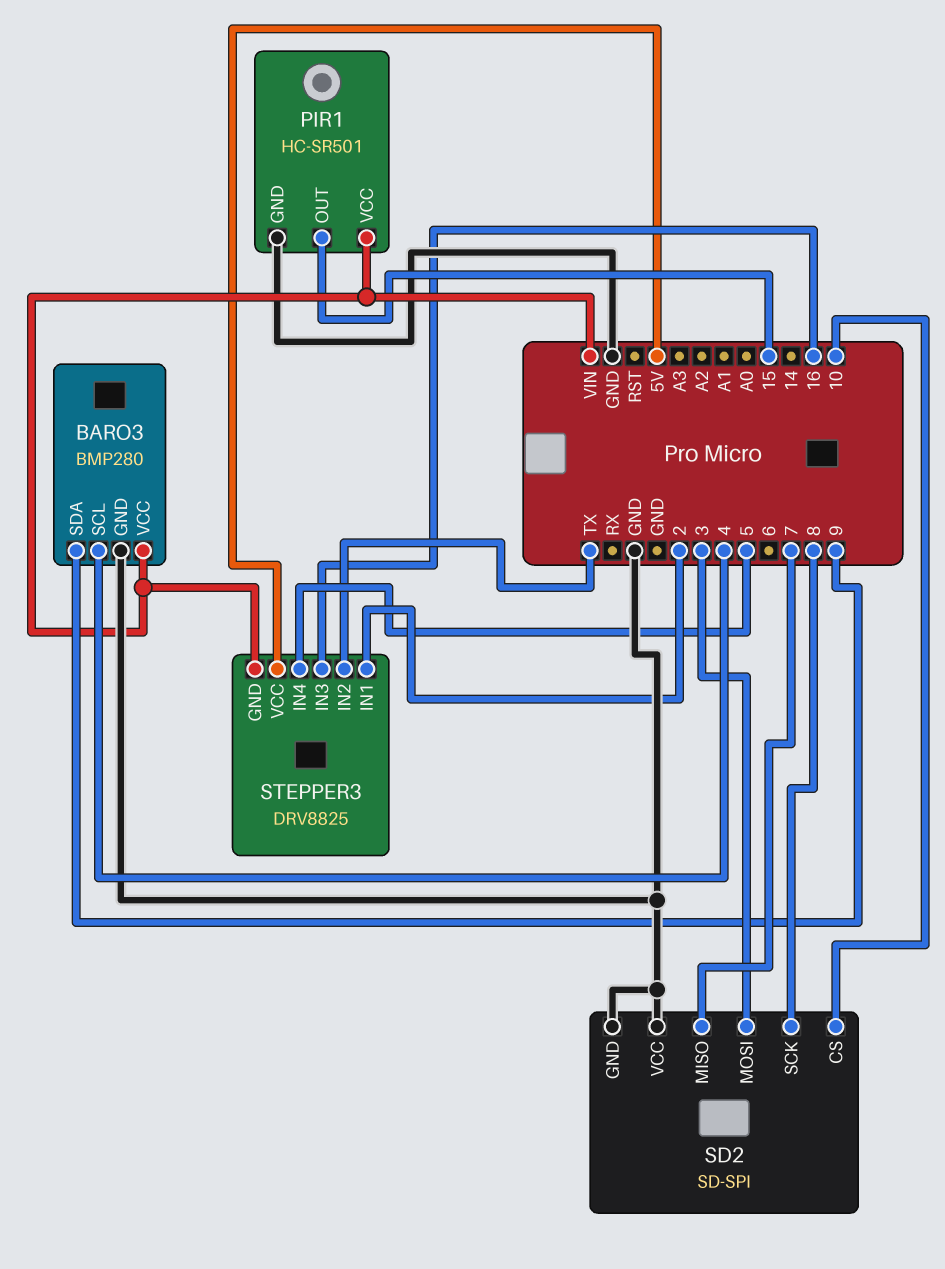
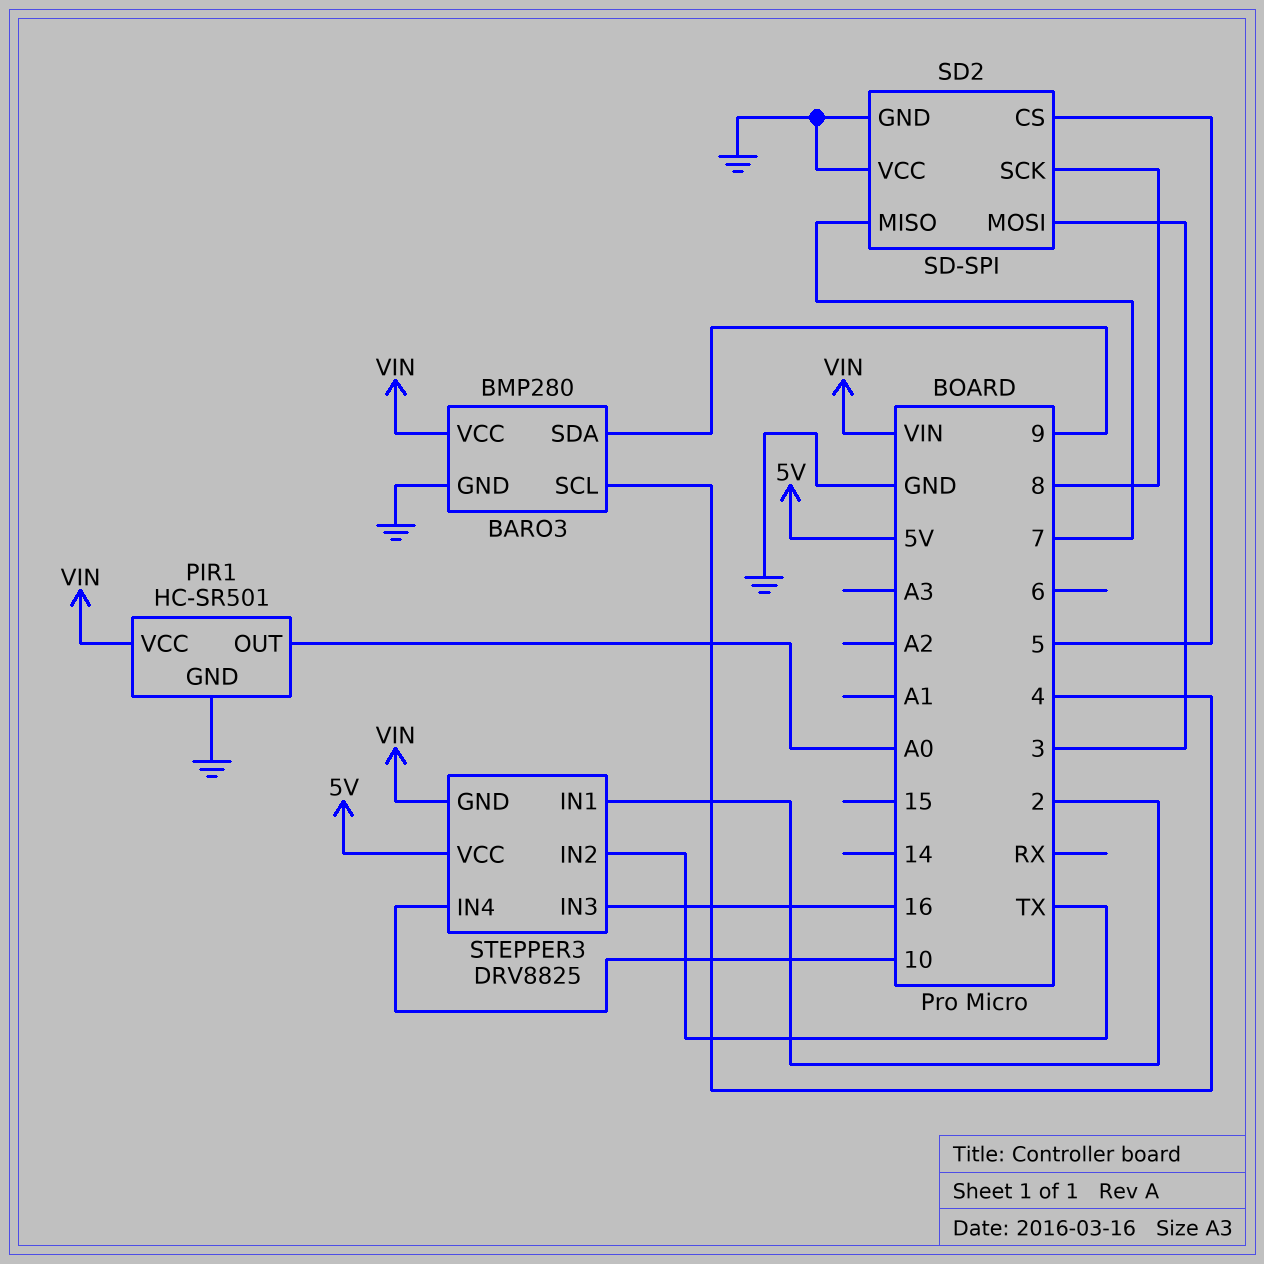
PIR1 pin OUT: 15 -> A0
SD2 pin CS: 10 -> 5
STEPPER3 pin IN4: 5 -> 10

